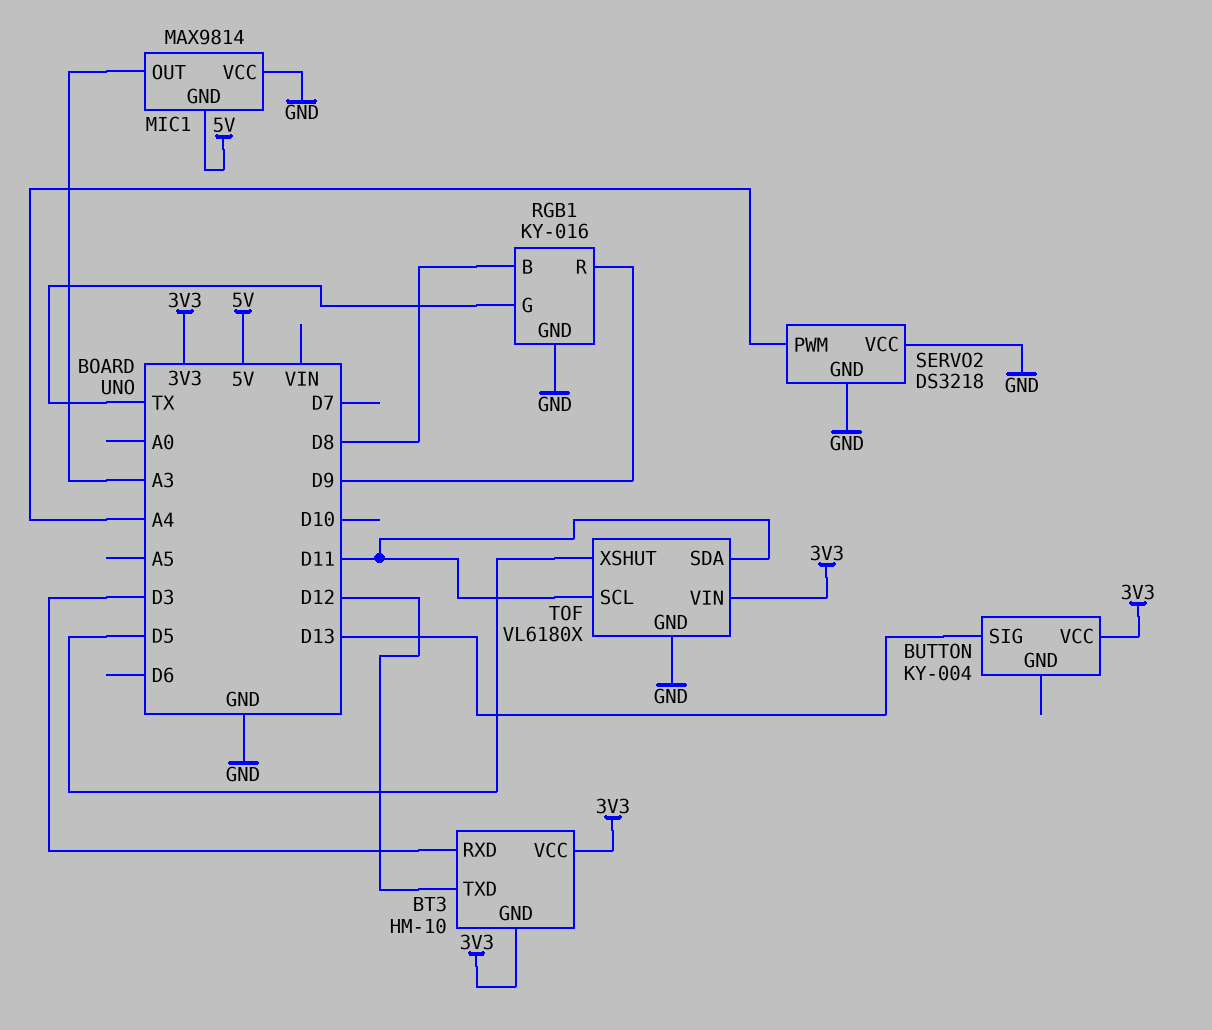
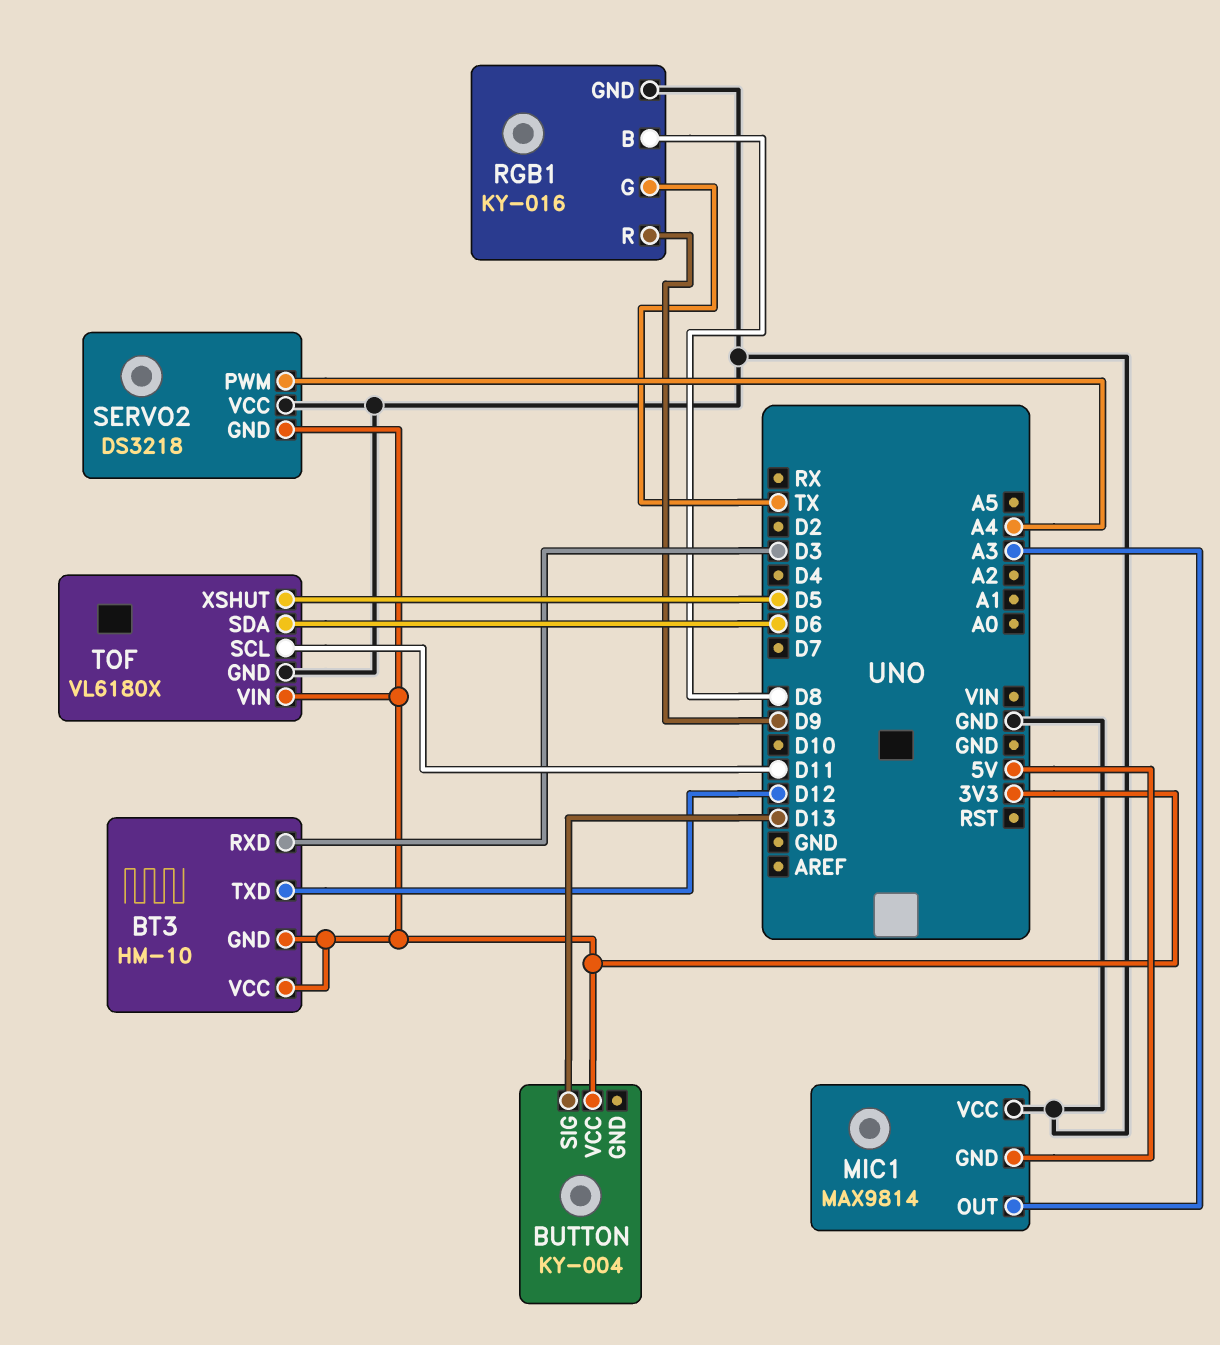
SERVO2 pin GND: GND -> 3V3
TOF pin SDA: D11 -> D6

